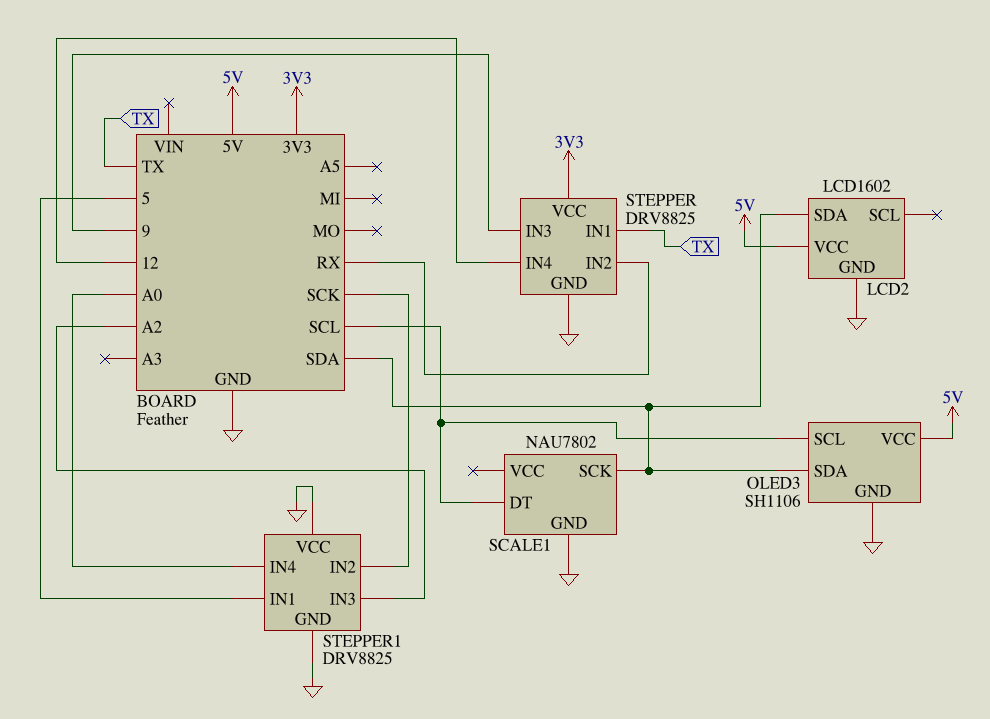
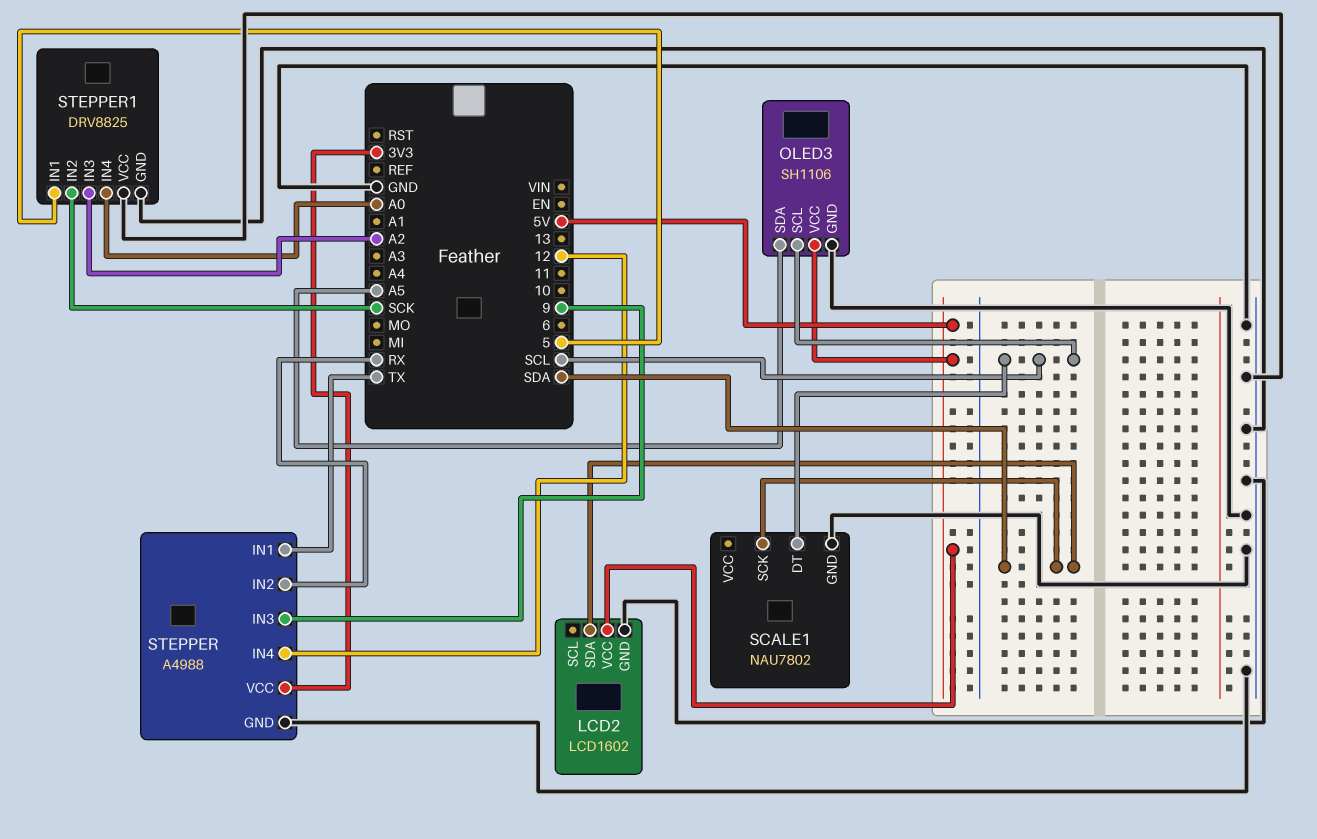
OLED3 pin SDA: SDA -> A5
STEPPER: DRV8825 -> A4988

